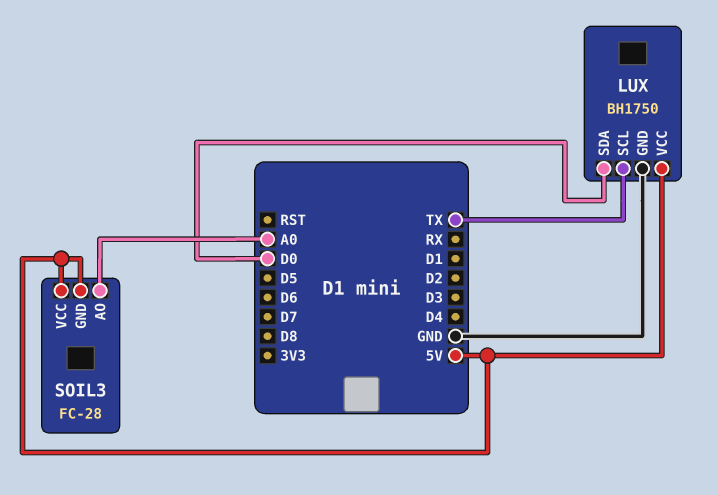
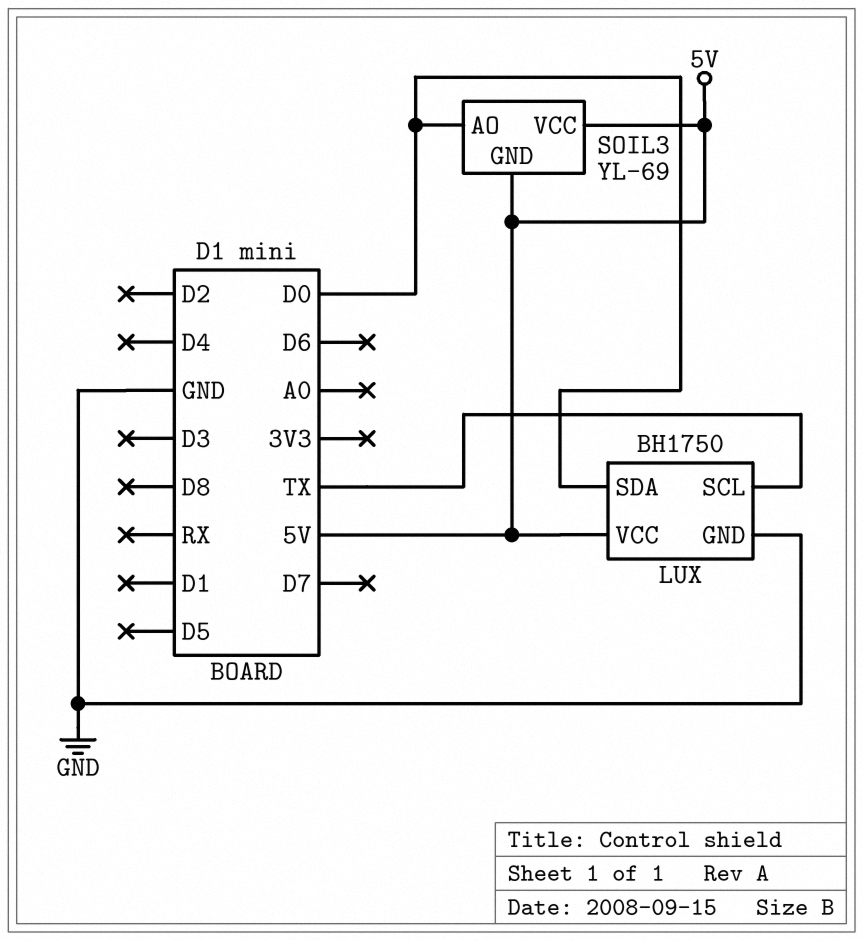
SOIL3: FC-28 -> YL-69
SOIL3 pin AO: A0 -> D0

